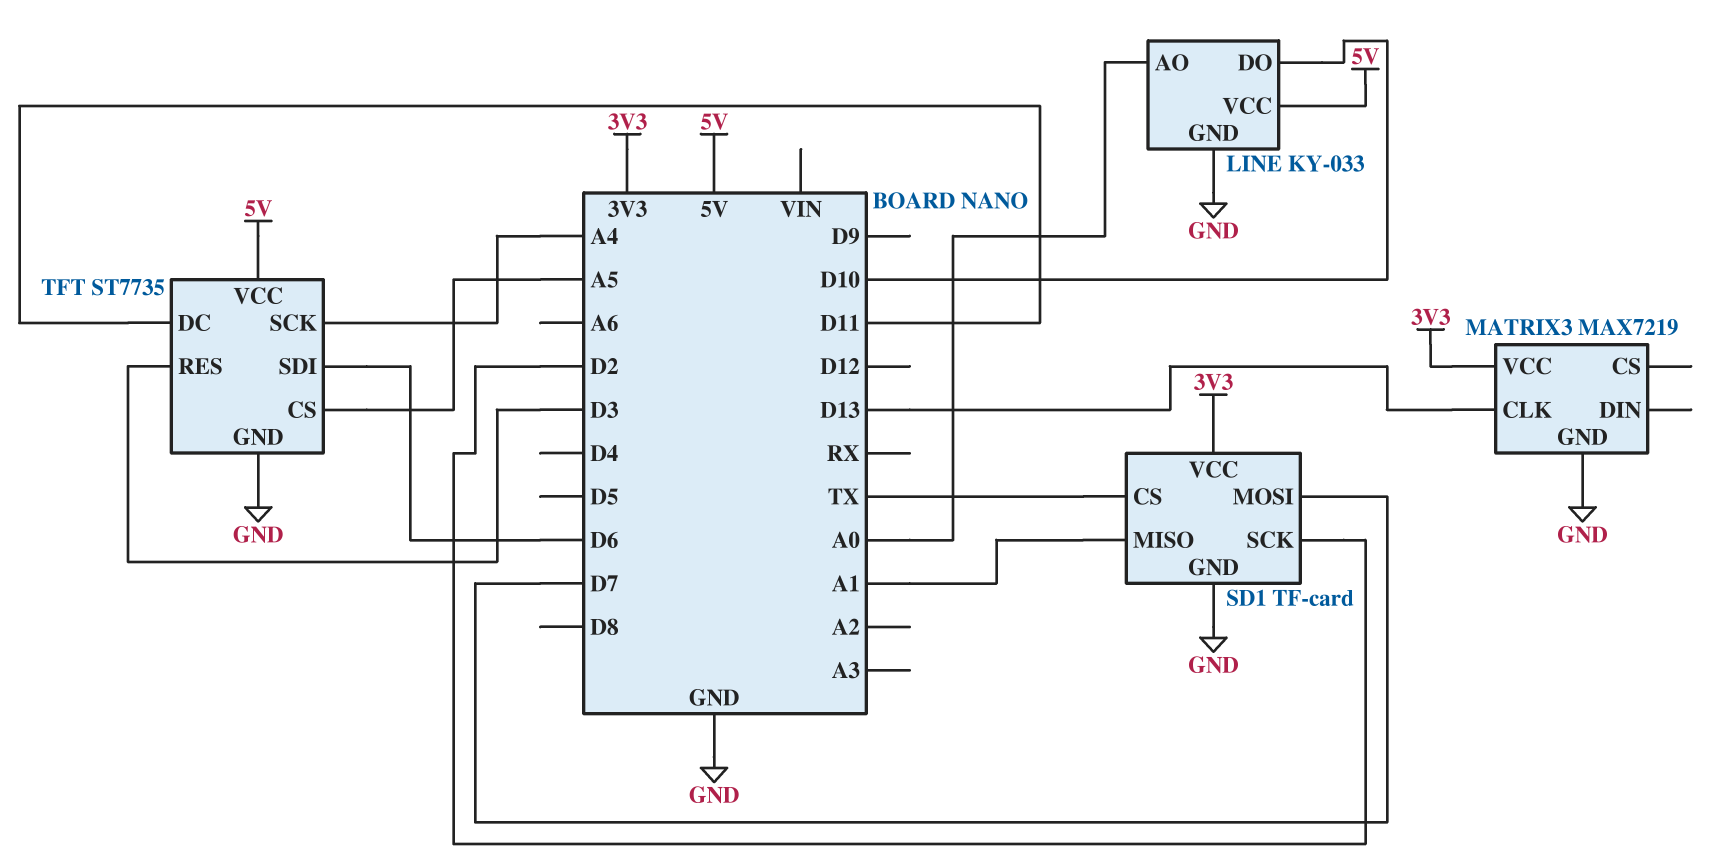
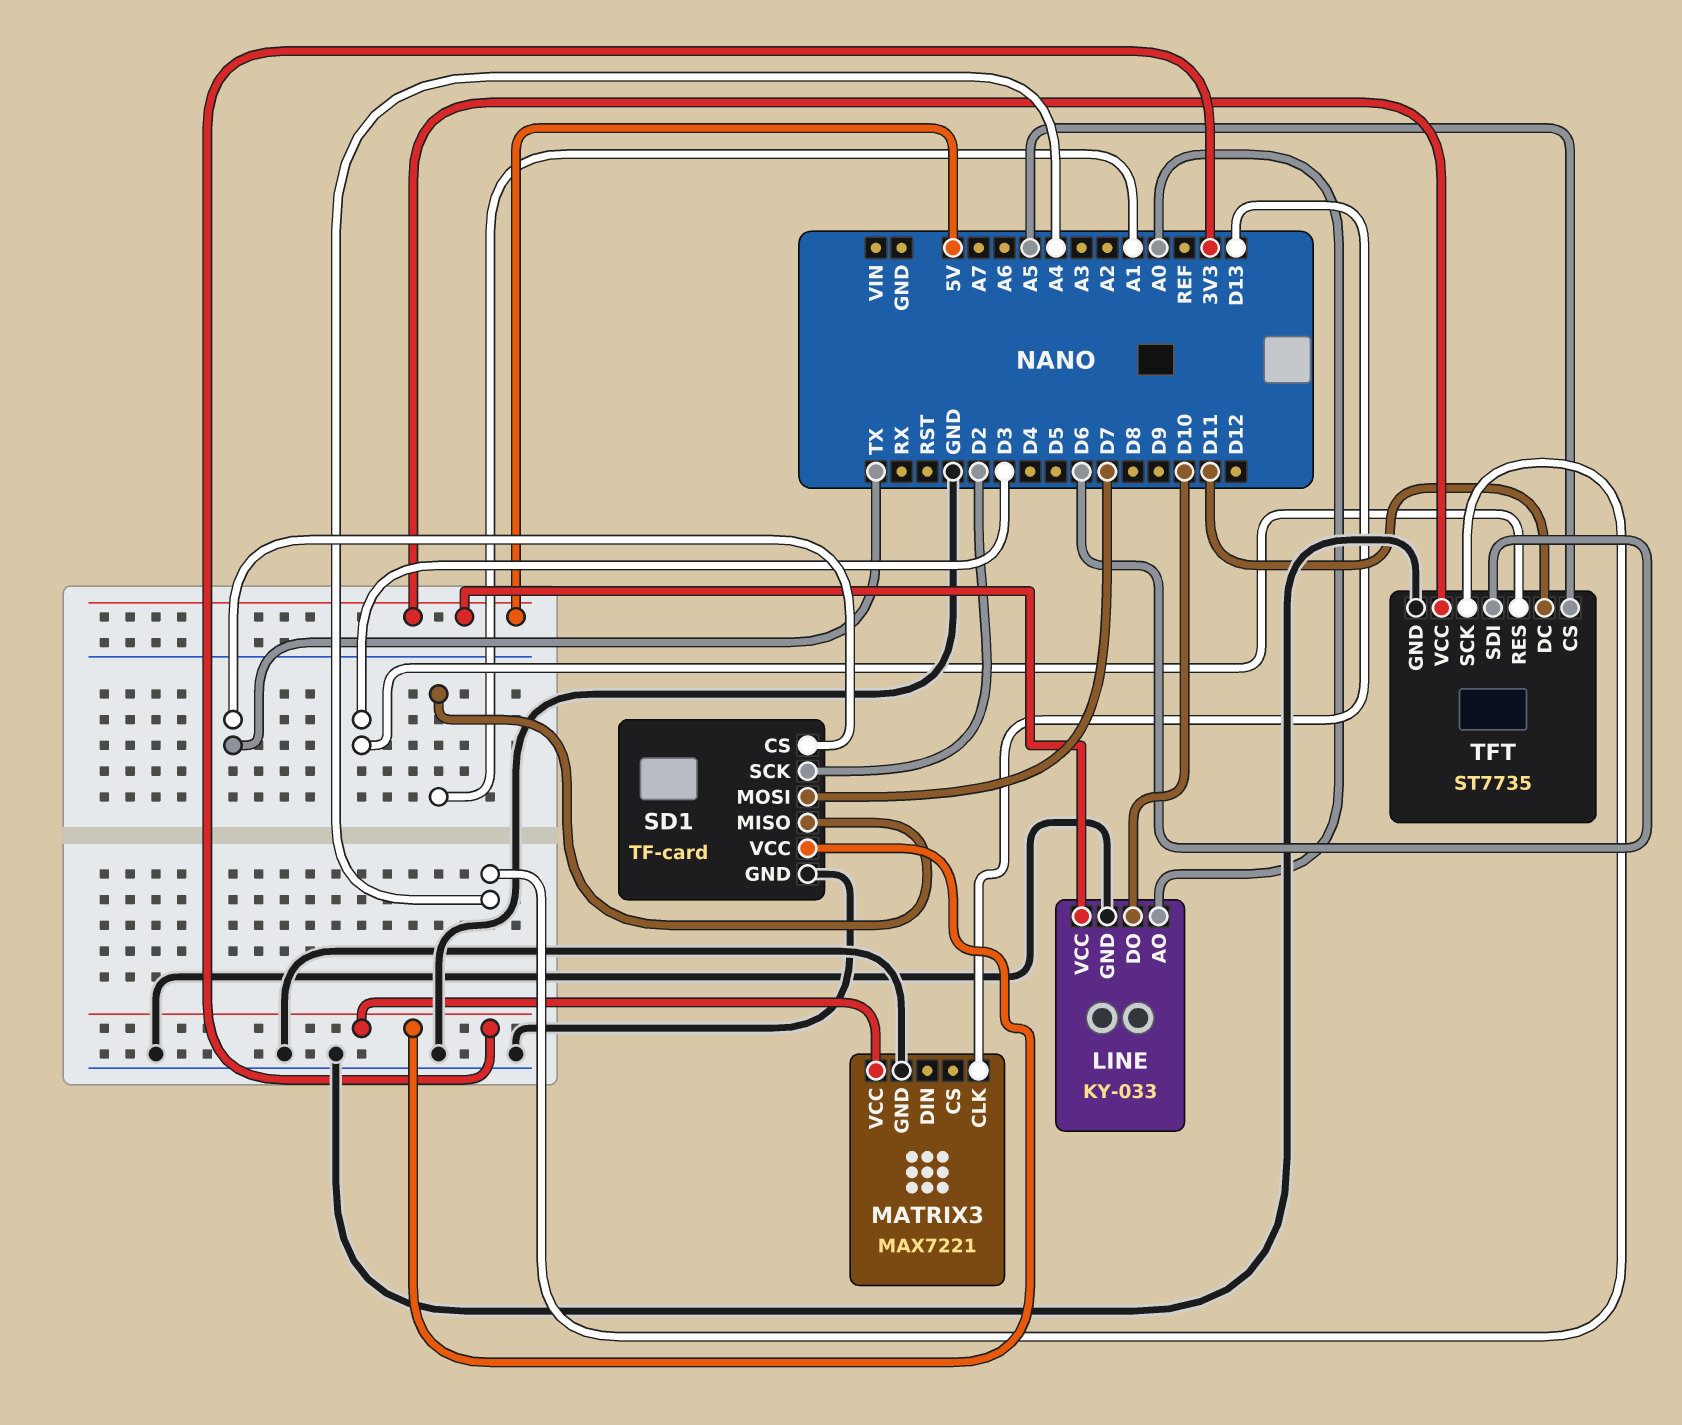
MATRIX3: MAX7219 -> MAX7221

